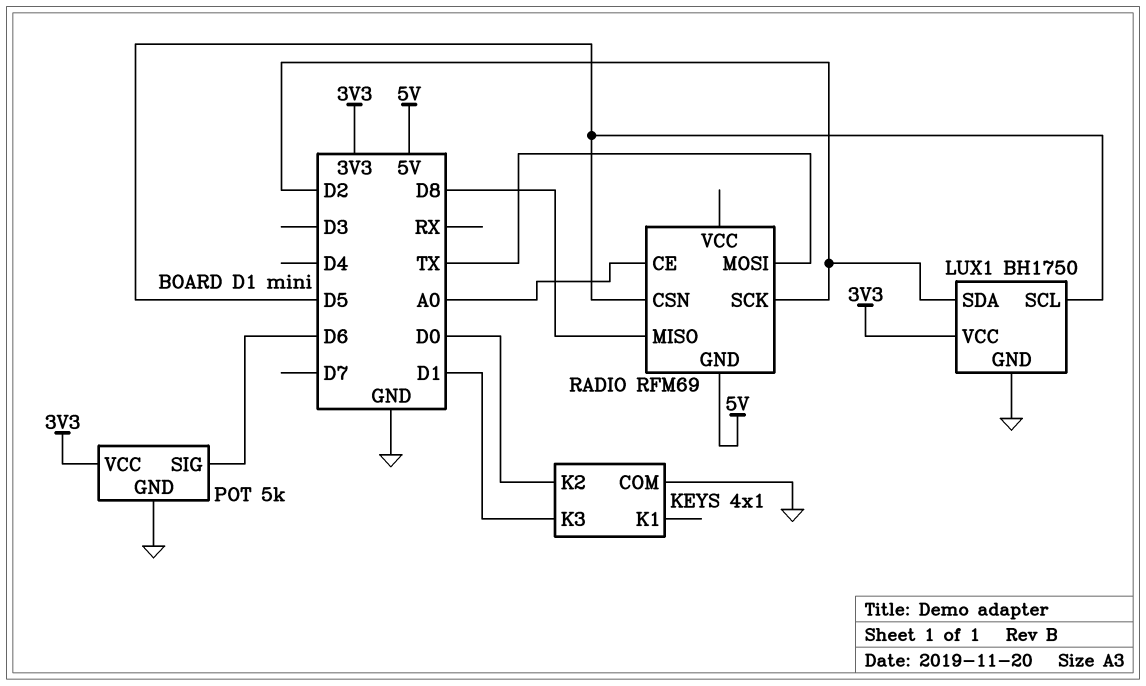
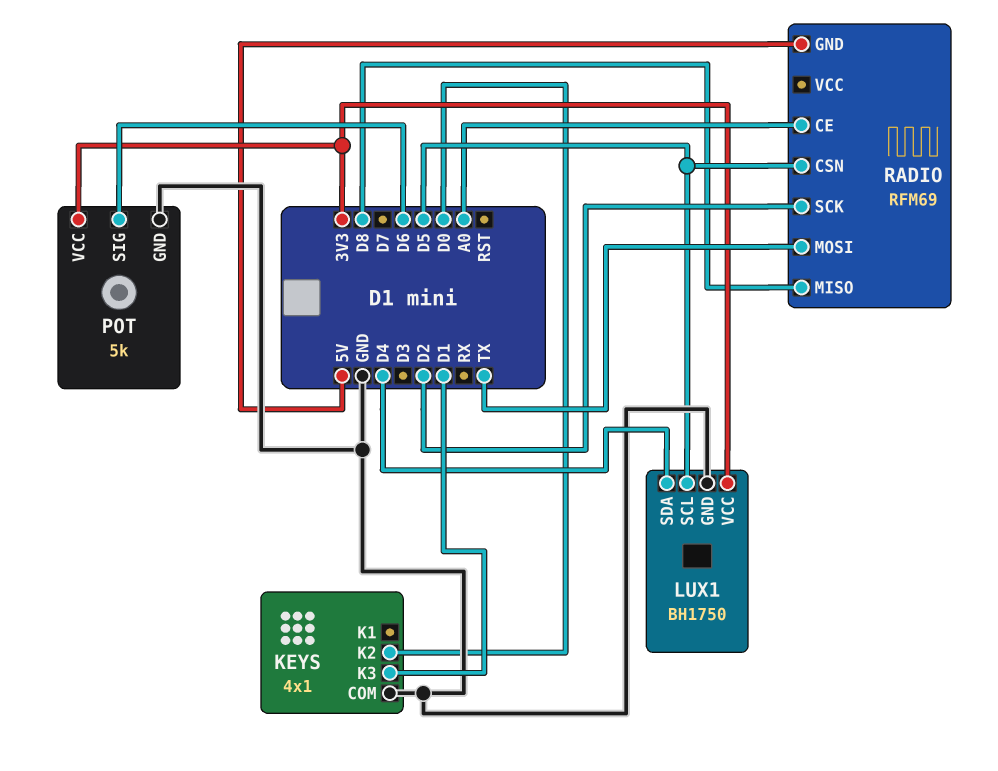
LUX1 pin SDA: D2 -> D4

